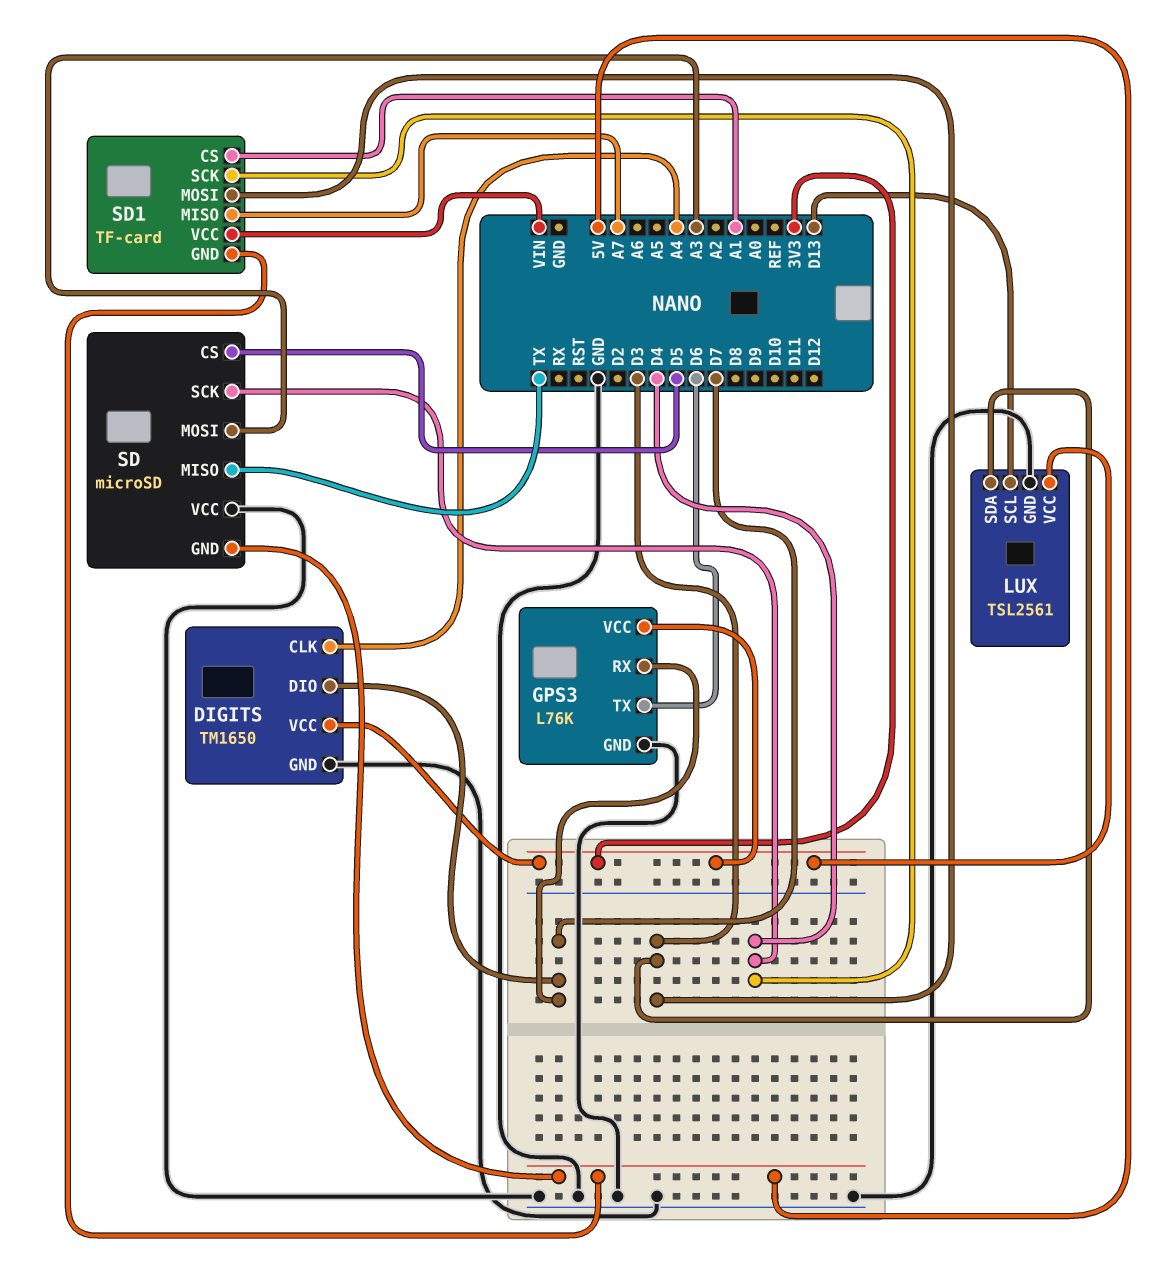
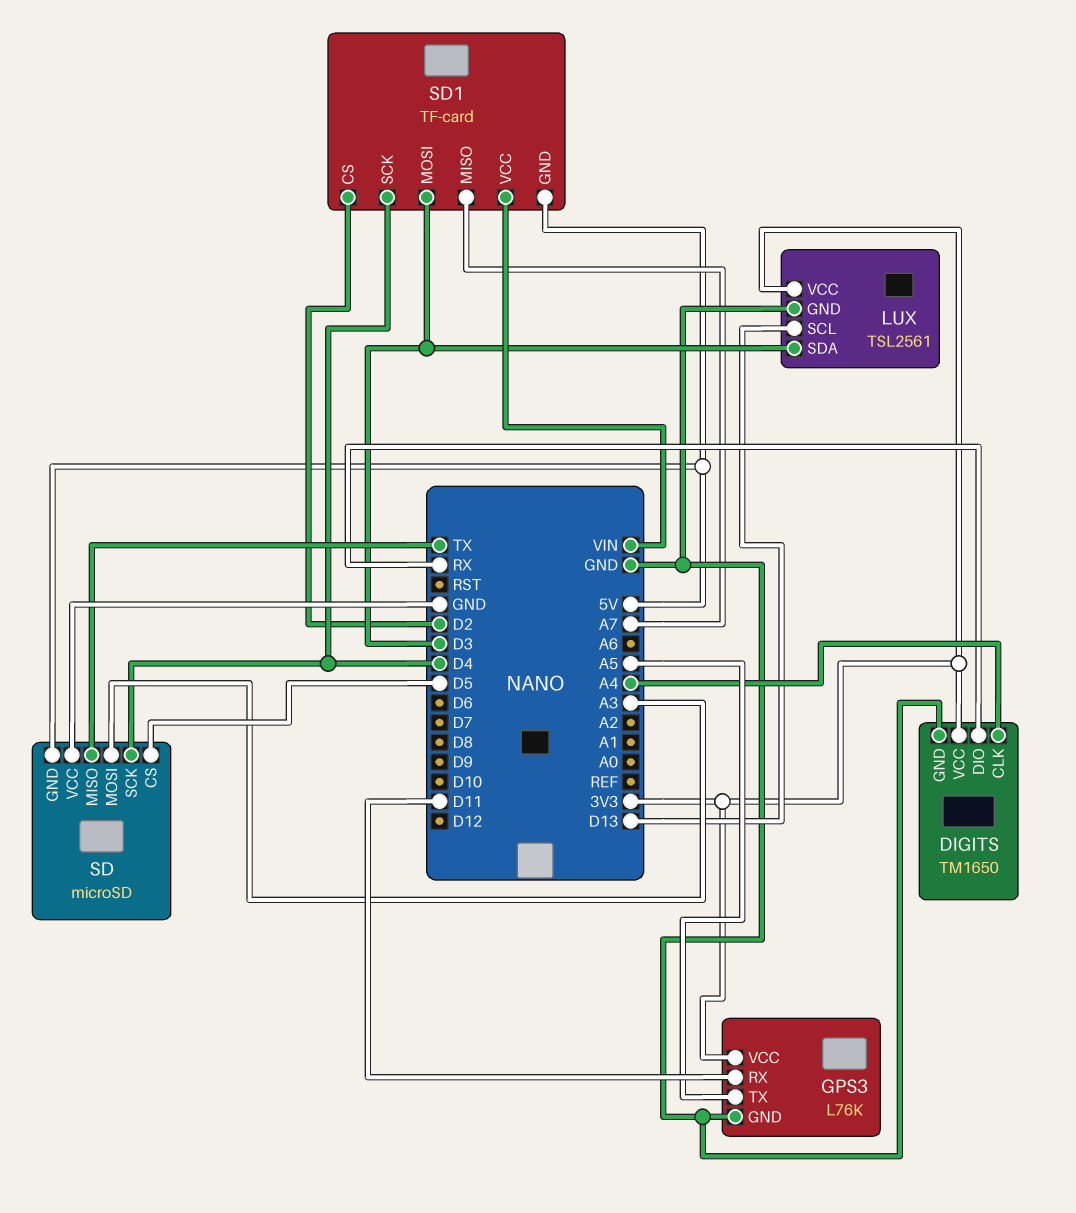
DIGITS pin DIO: D7 -> RX
GPS3 pin RX: D7 -> D11
GPS3 pin TX: D6 -> A5
SD1 pin CS: A1 -> D2

